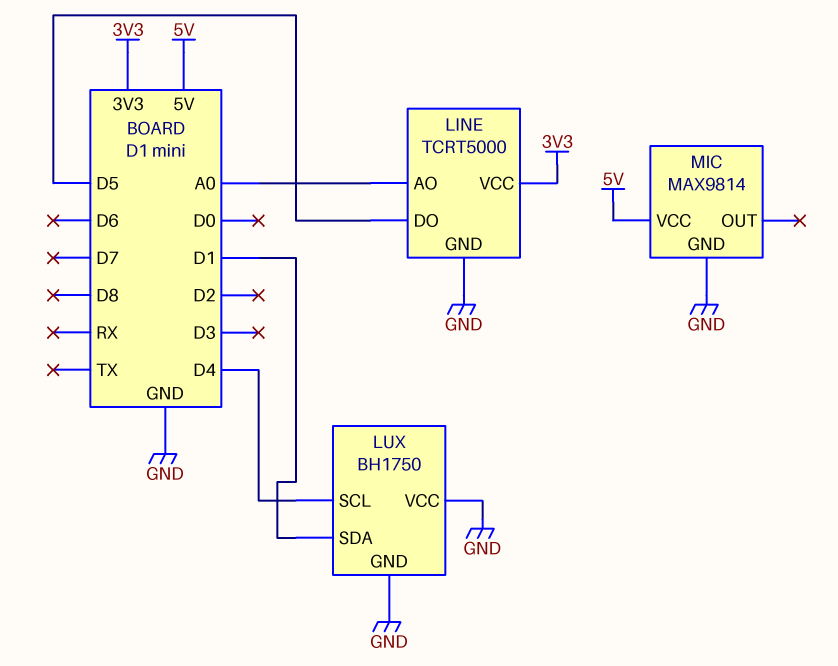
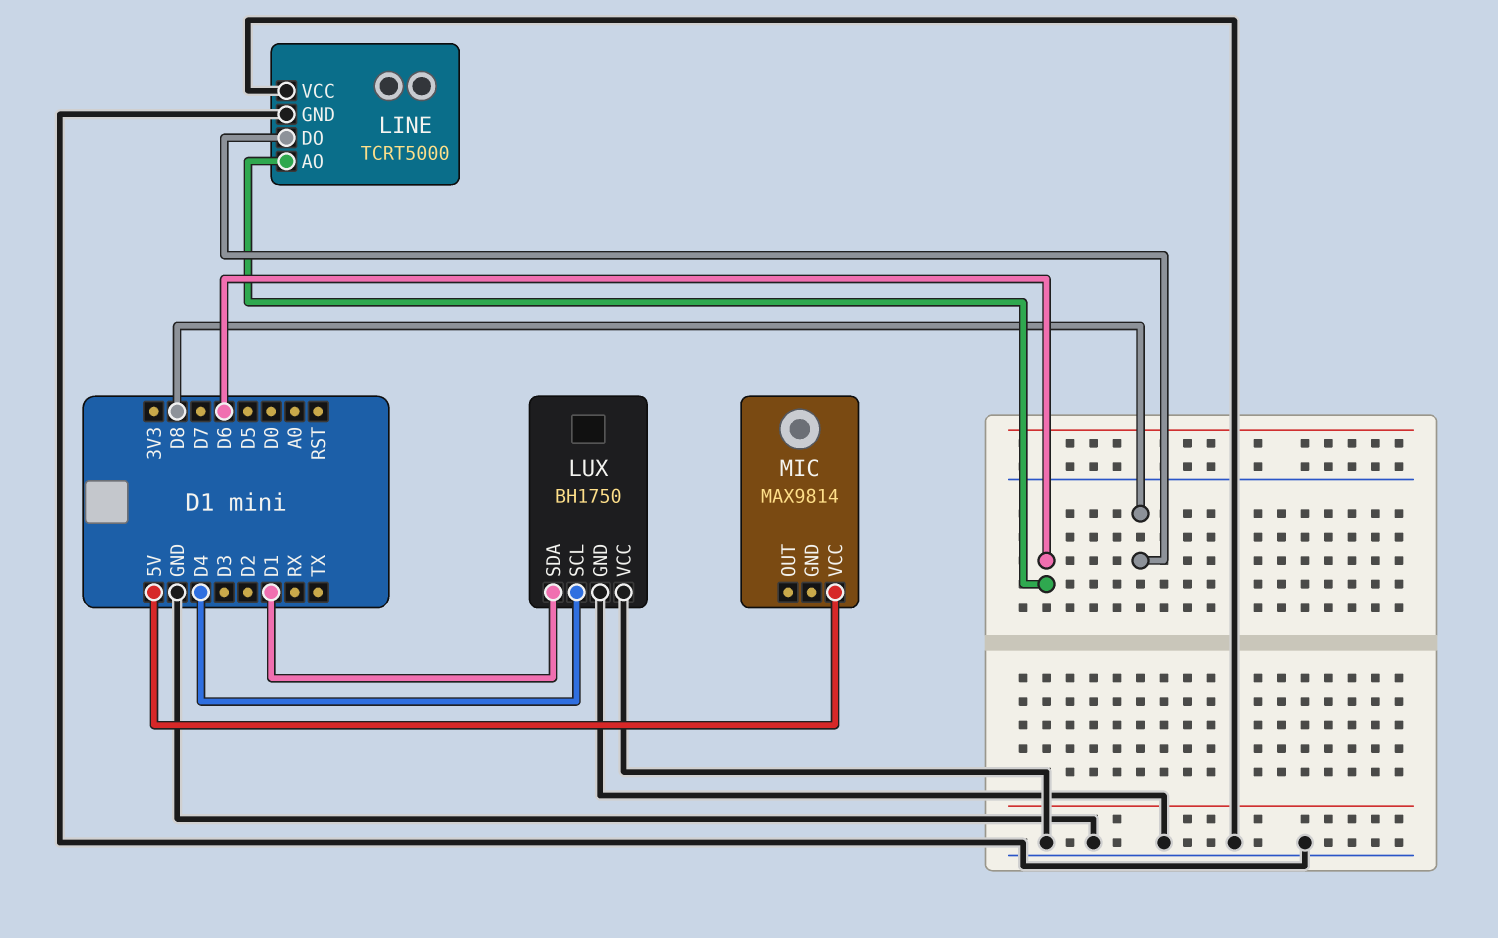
LINE pin AO: A0 -> D6
LINE pin DO: D5 -> D8
LINE pin VCC: 3V3 -> GND
MIC pin GND: GND -> none

